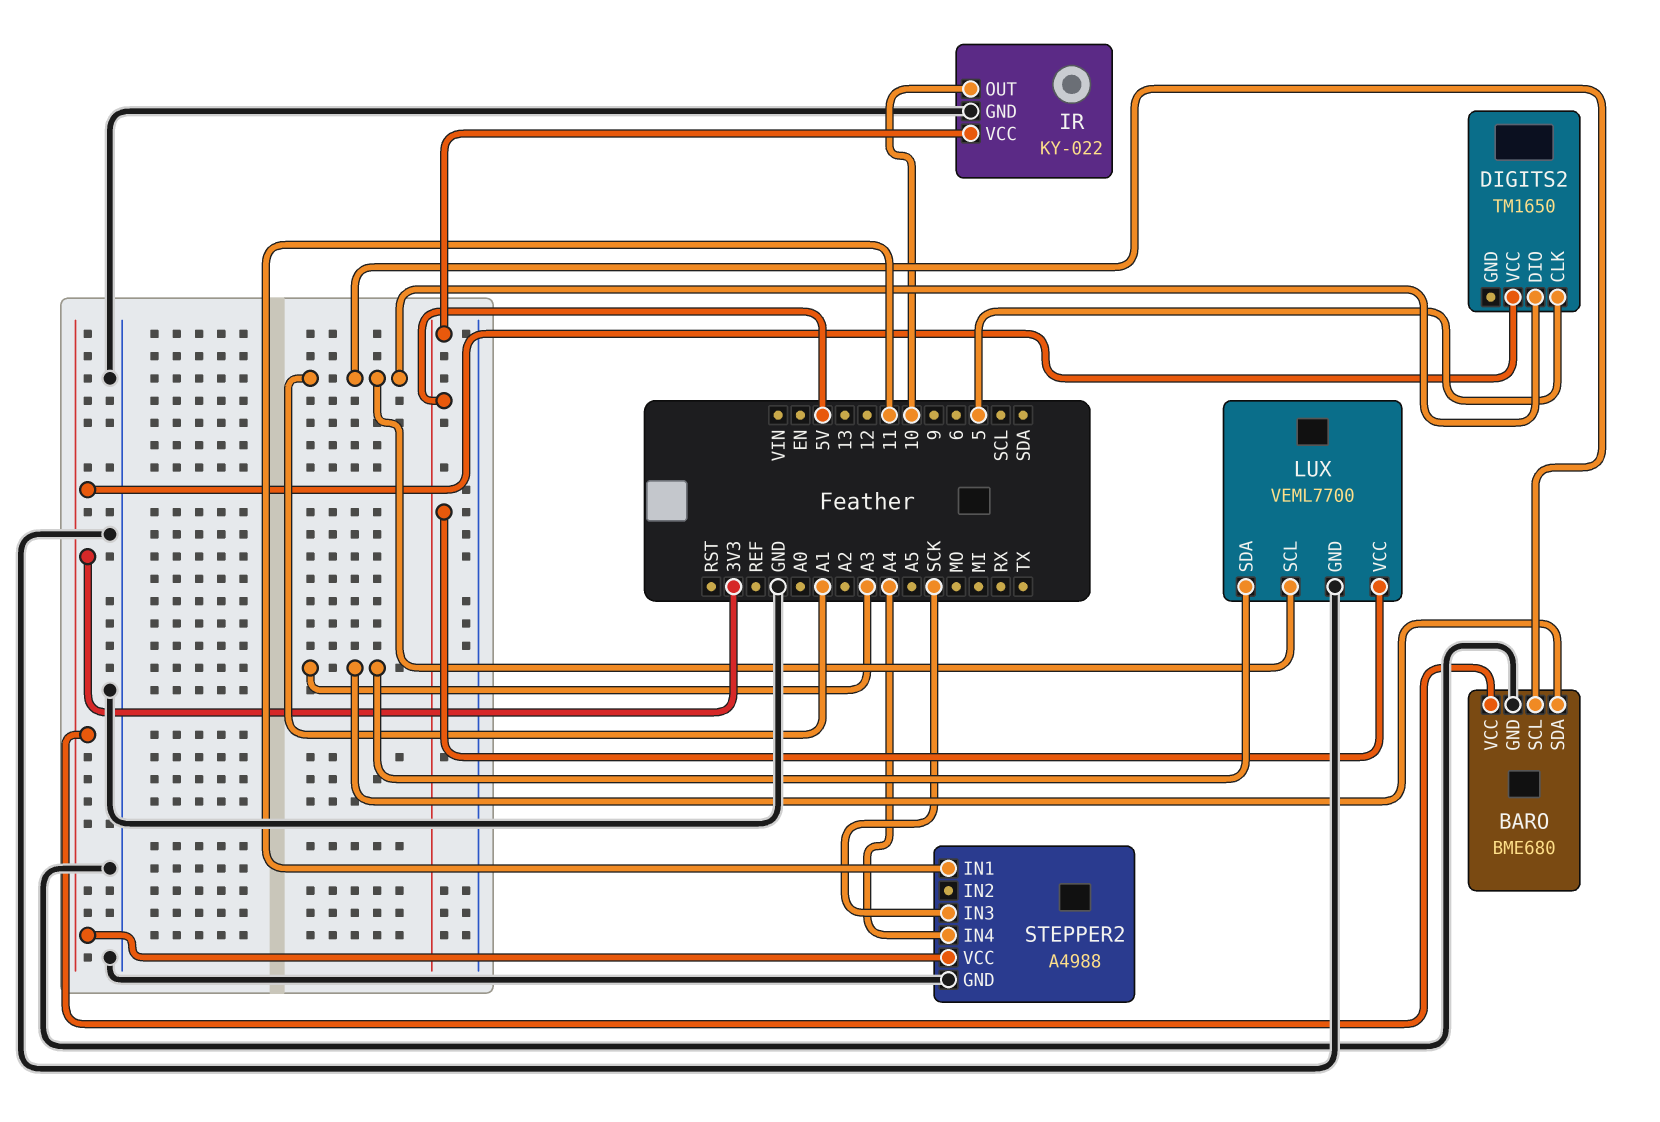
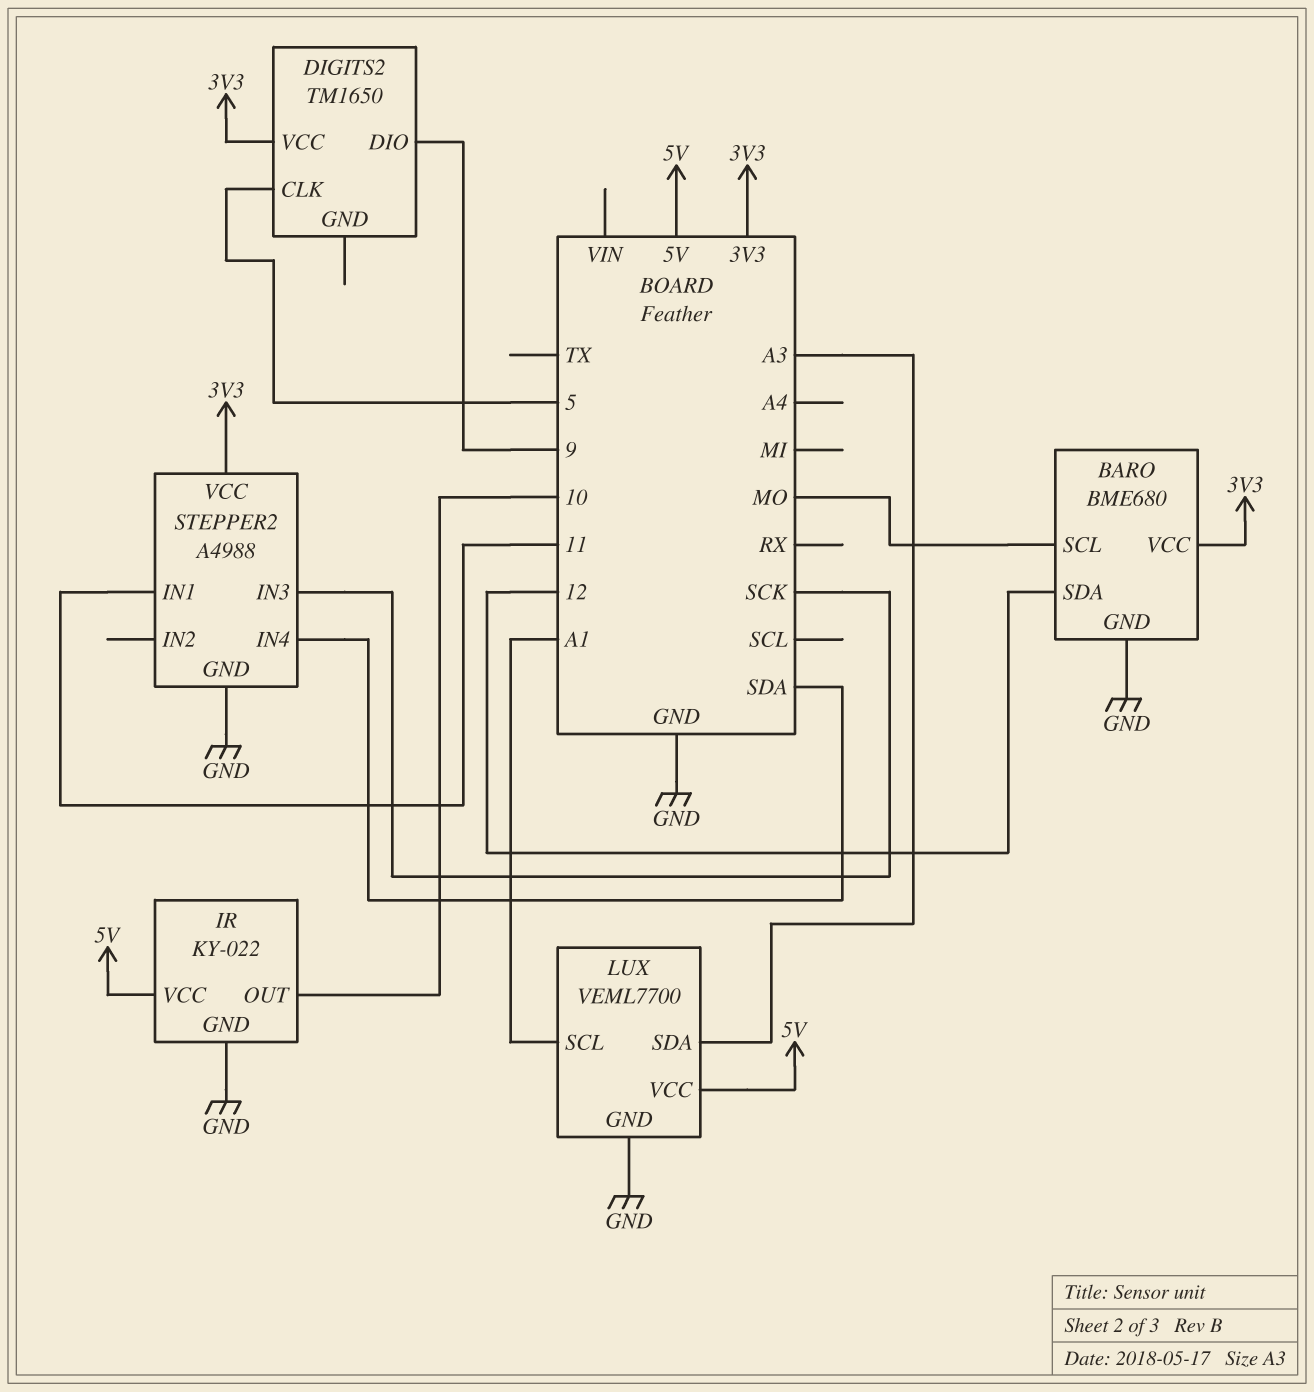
BARO pin SCL: A1 -> MO
BARO pin SDA: A3 -> 12
DIGITS2 pin DIO: A1 -> 9
STEPPER2 pin IN4: A4 -> SDA

